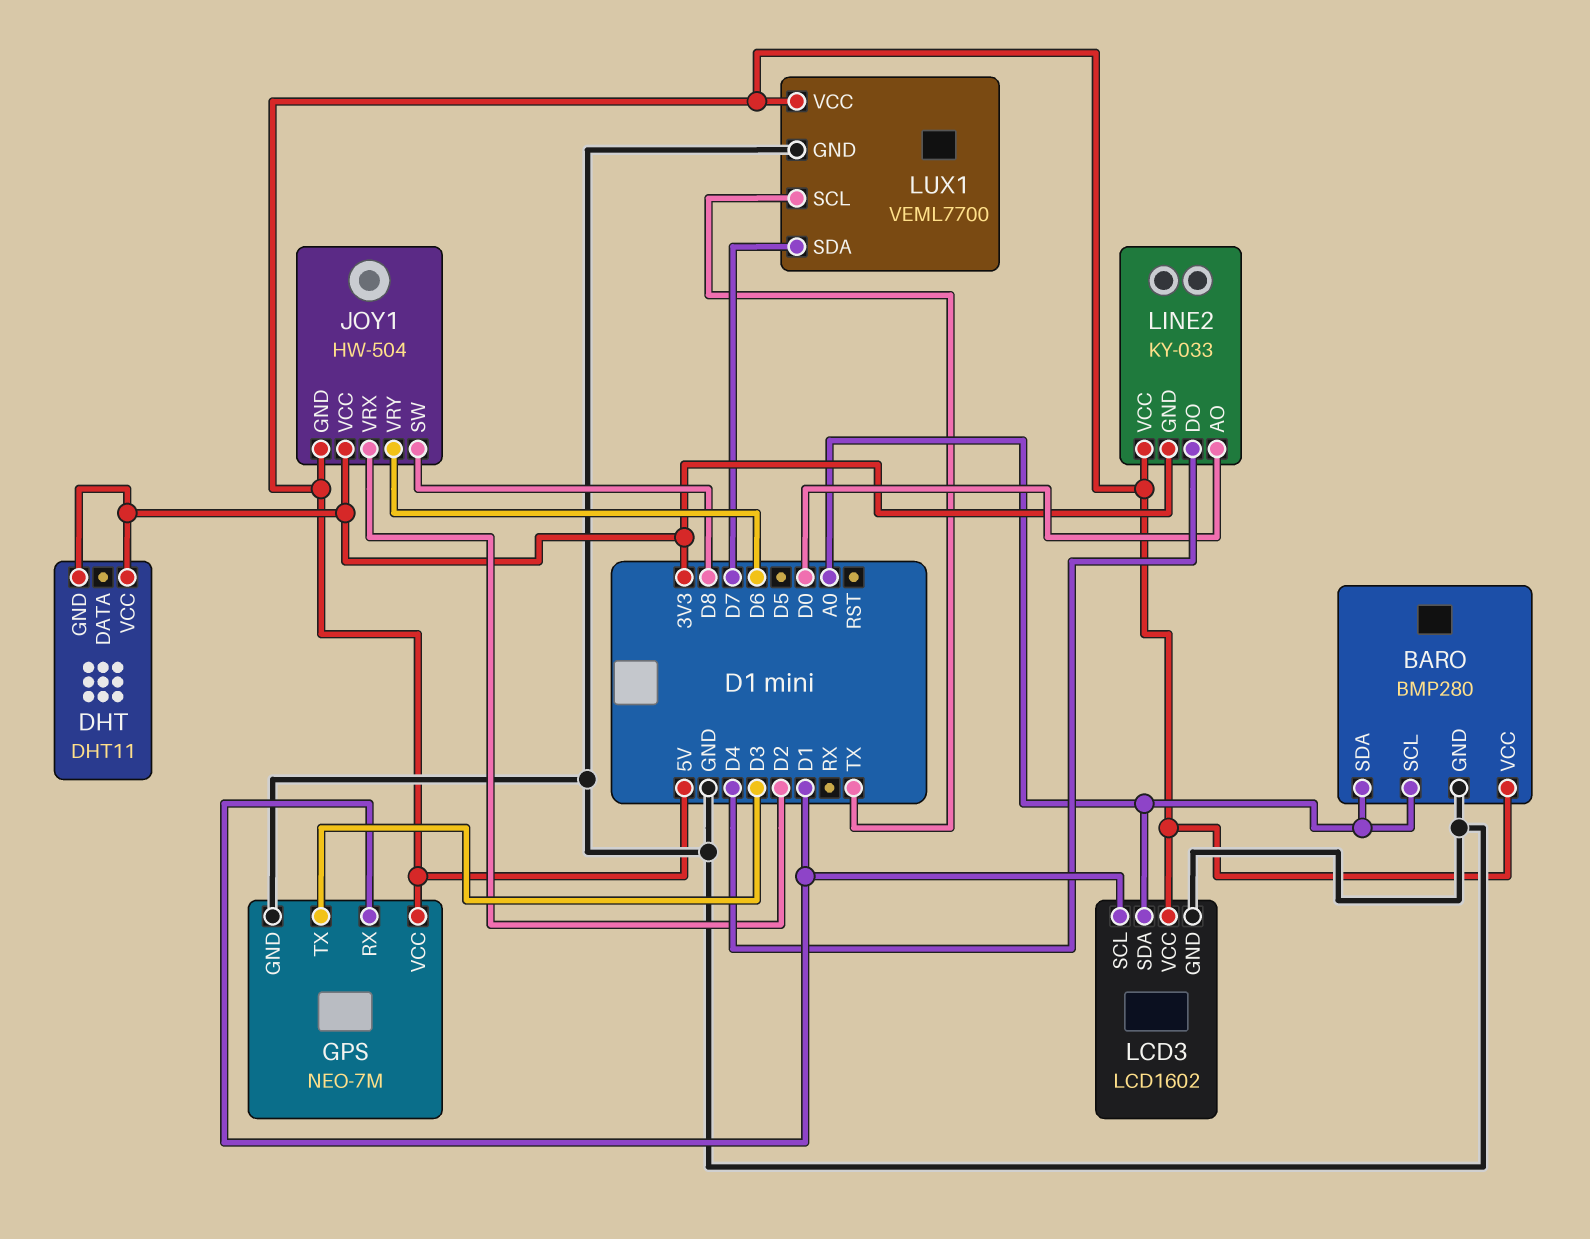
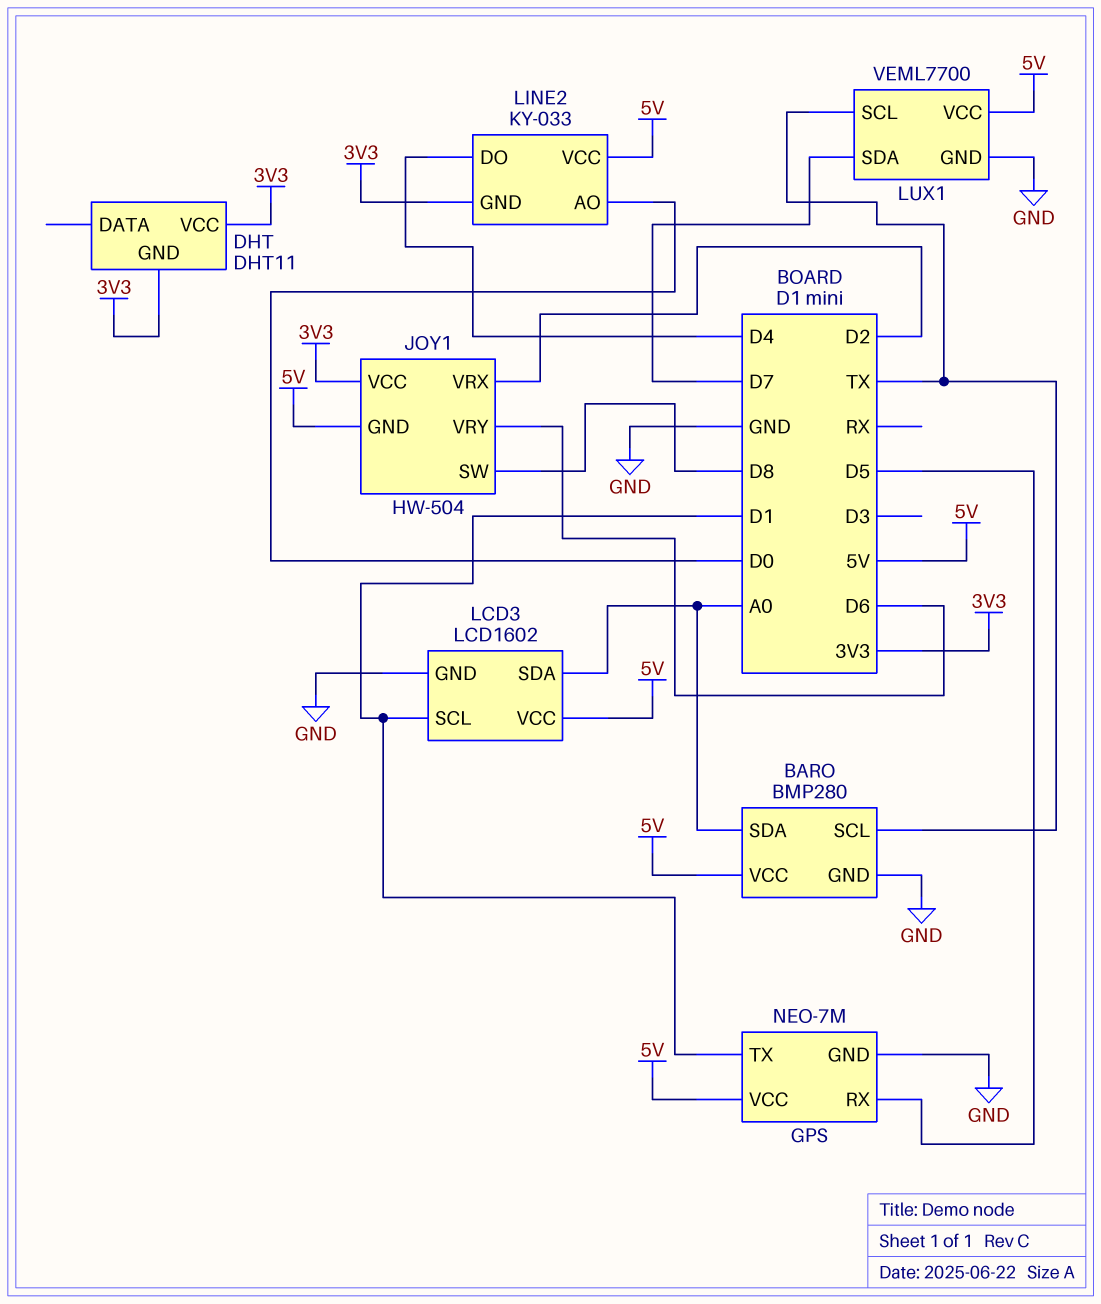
BARO pin SCL: A0 -> TX
GPS pin RX: D1 -> D5
GPS pin TX: D3 -> D1

